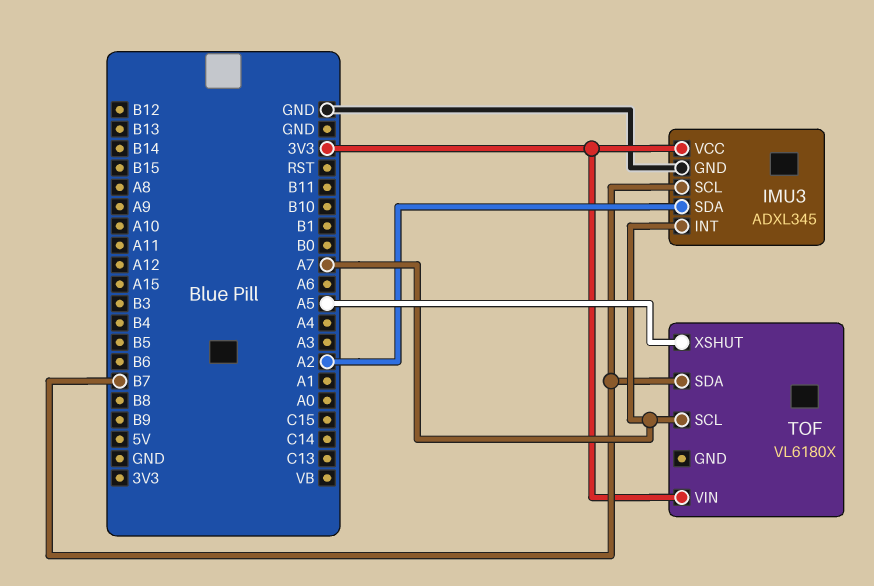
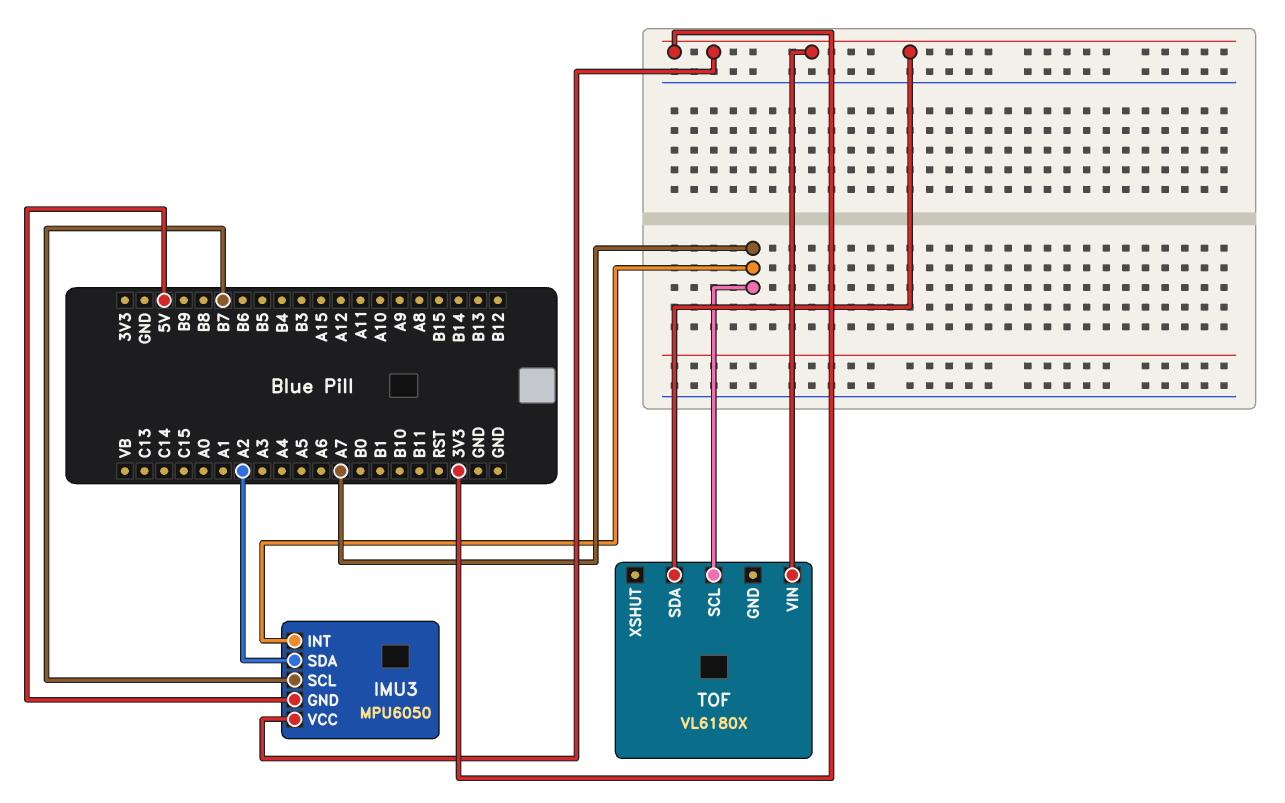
IMU3: ADXL345 -> MPU6050
IMU3 pin GND: GND -> 5V
TOF pin SDA: B7 -> 3V3
TOF pin XSHUT: A5 -> none

